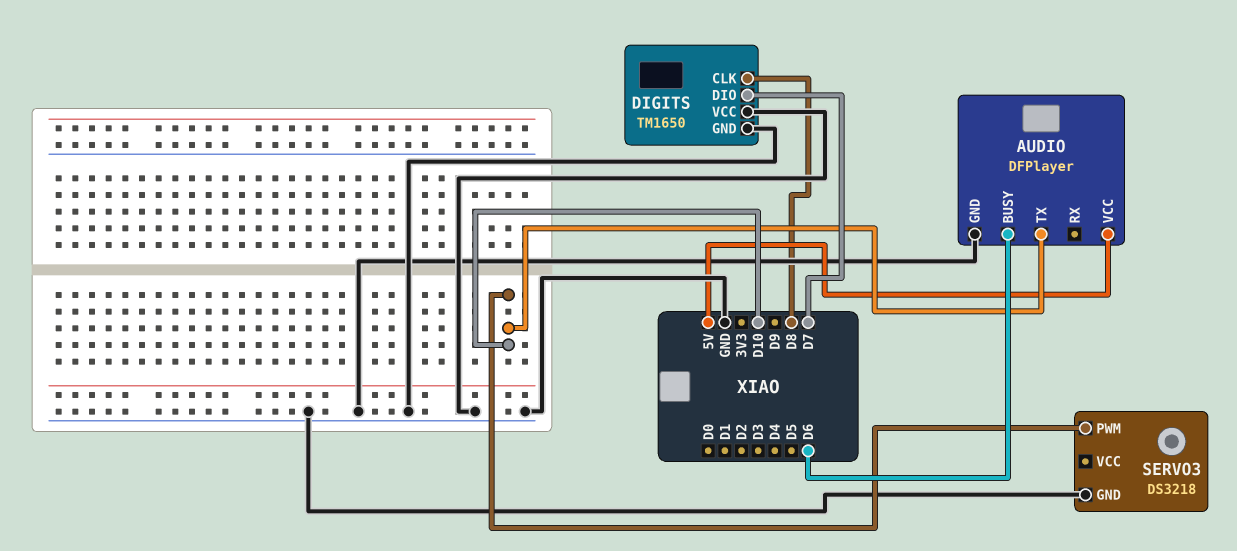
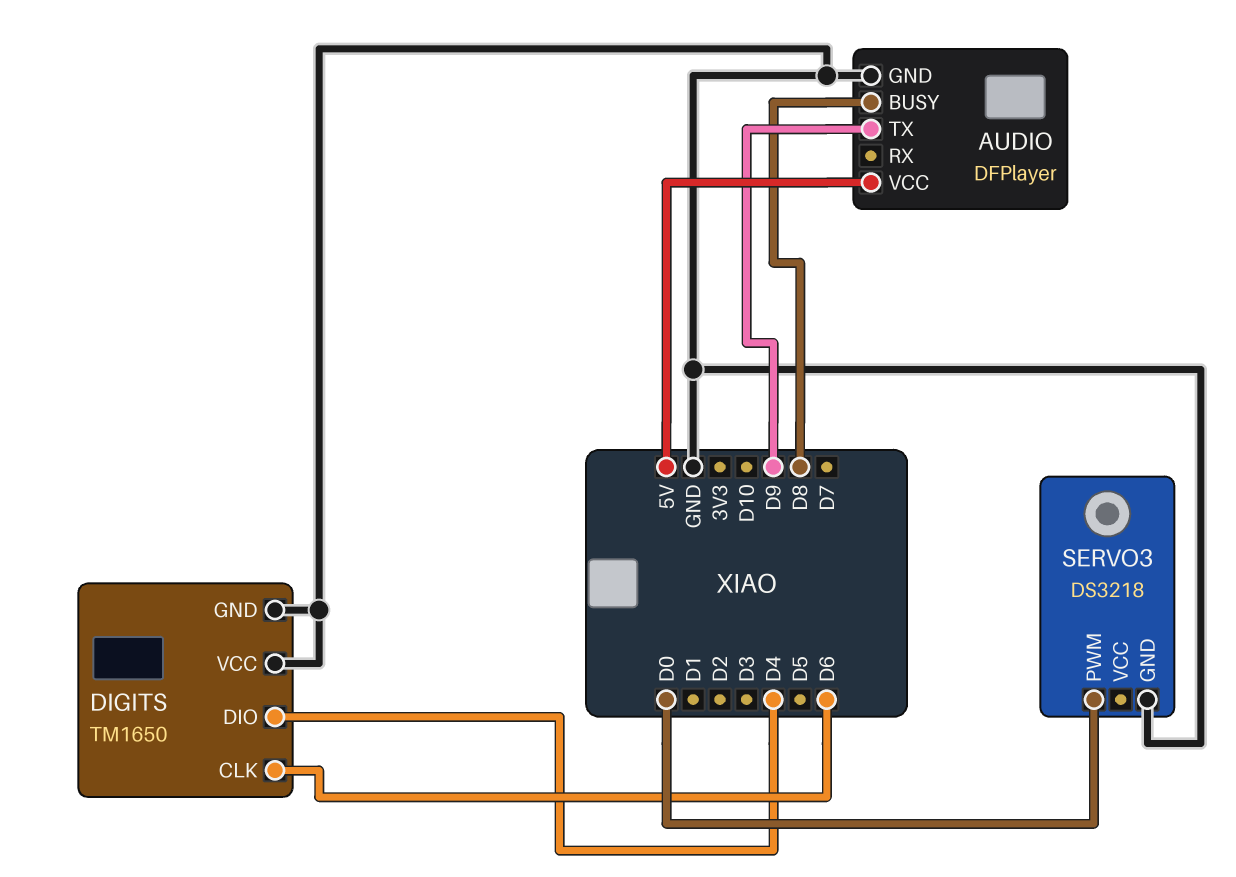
AUDIO pin BUSY: D6 -> D8
AUDIO pin TX: D10 -> D9
DIGITS pin CLK: D8 -> D6
DIGITS pin DIO: D7 -> D4
SERVO3 pin PWM: D10 -> D0

